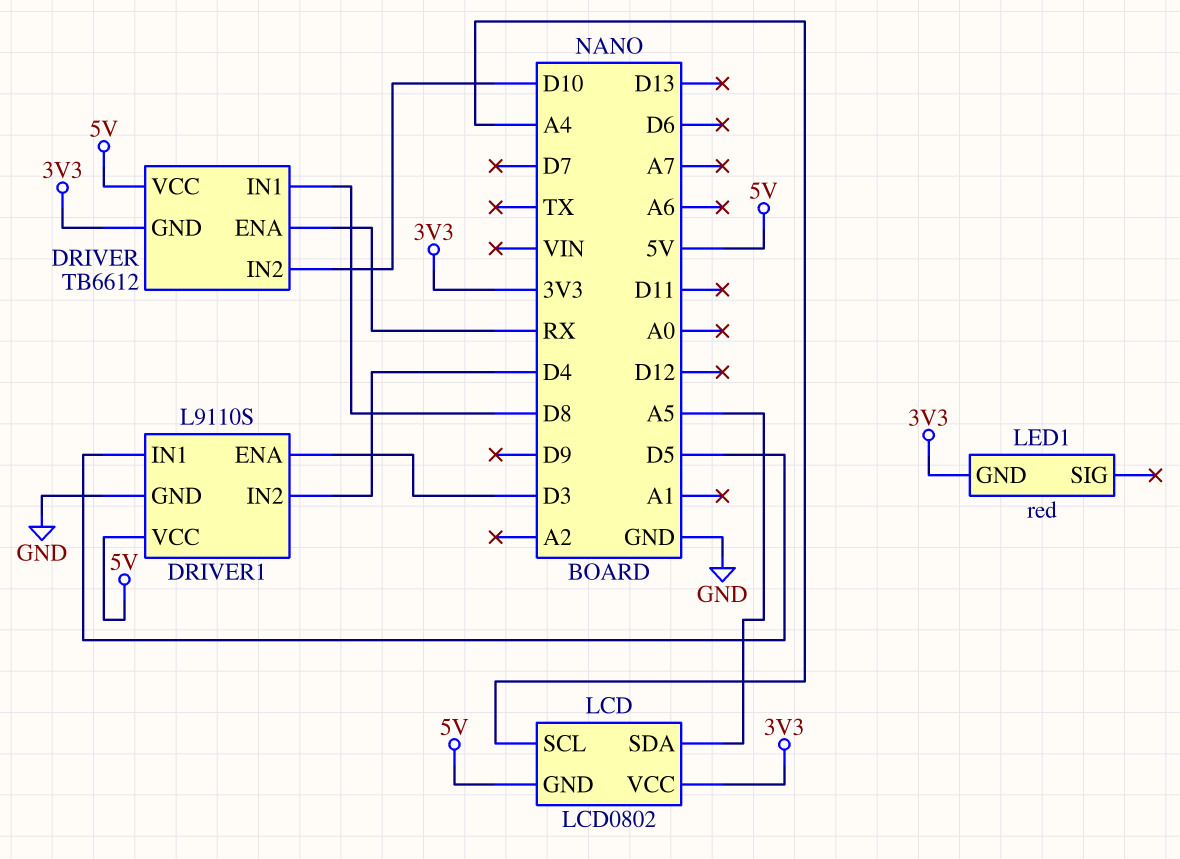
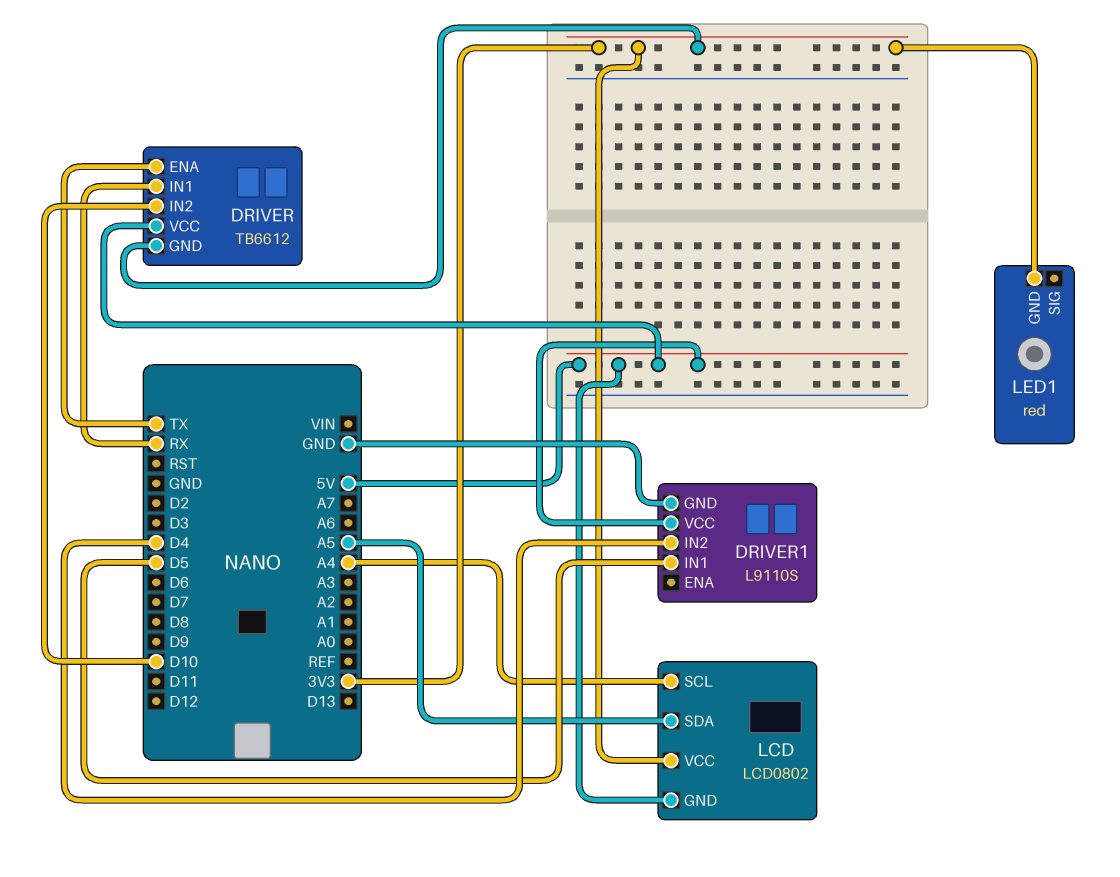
DRIVER pin ENA: RX -> TX
DRIVER pin IN1: D8 -> RX
DRIVER1 pin ENA: D3 -> none

